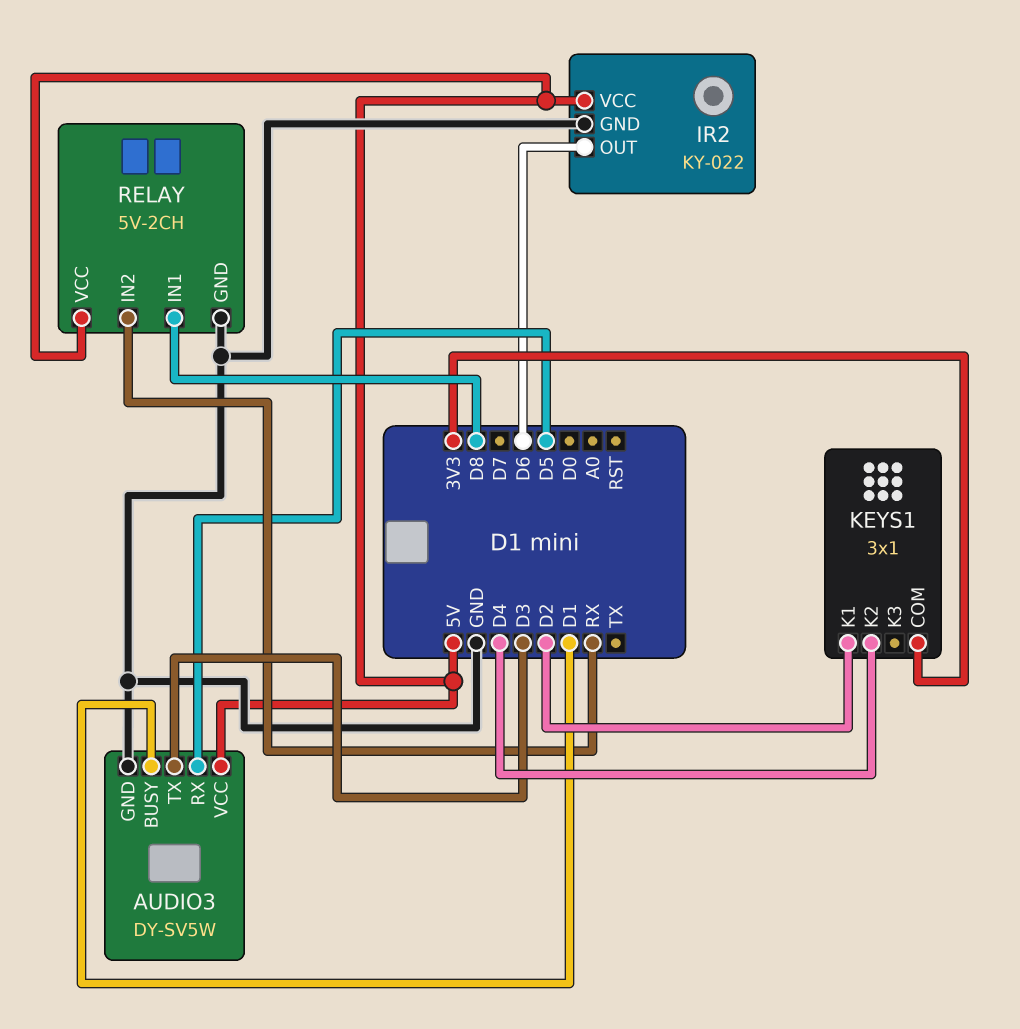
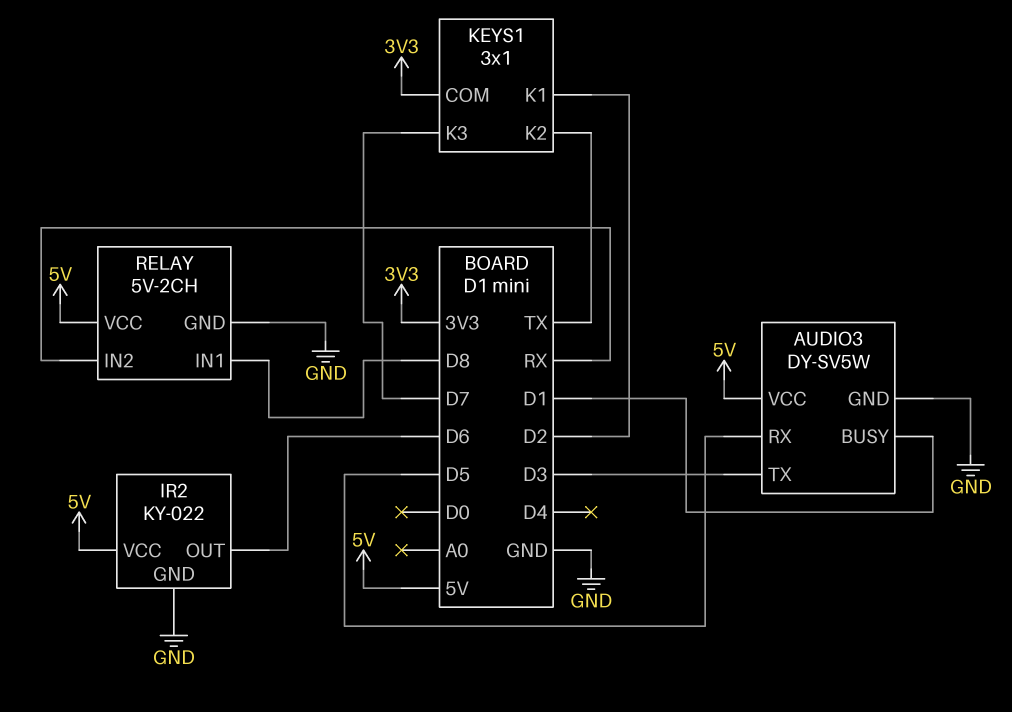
KEYS1 pin K2: D4 -> TX
KEYS1 pin K3: none -> D7

